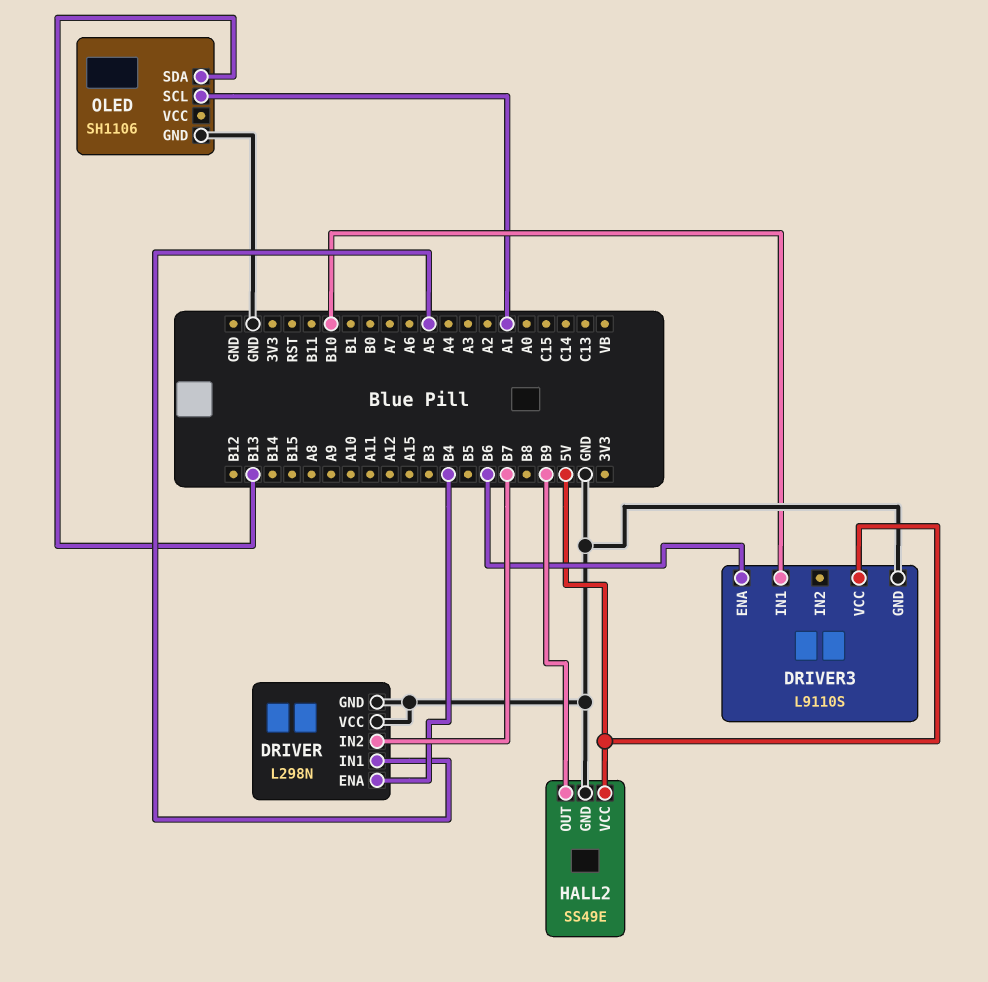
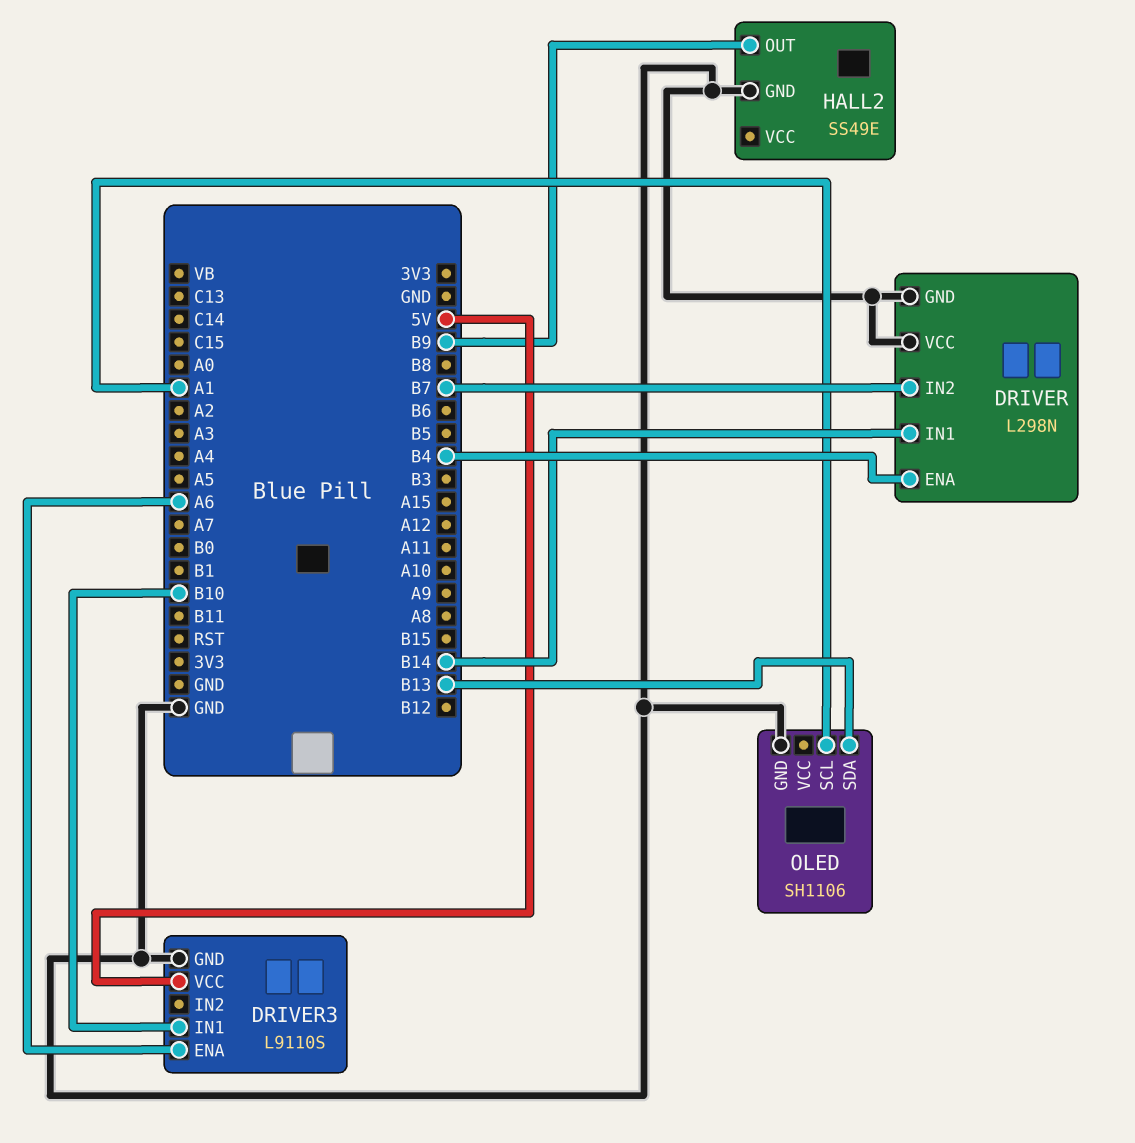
DRIVER pin IN1: A5 -> B14
DRIVER3 pin ENA: B6 -> A6
HALL2 pin VCC: 5V -> none

